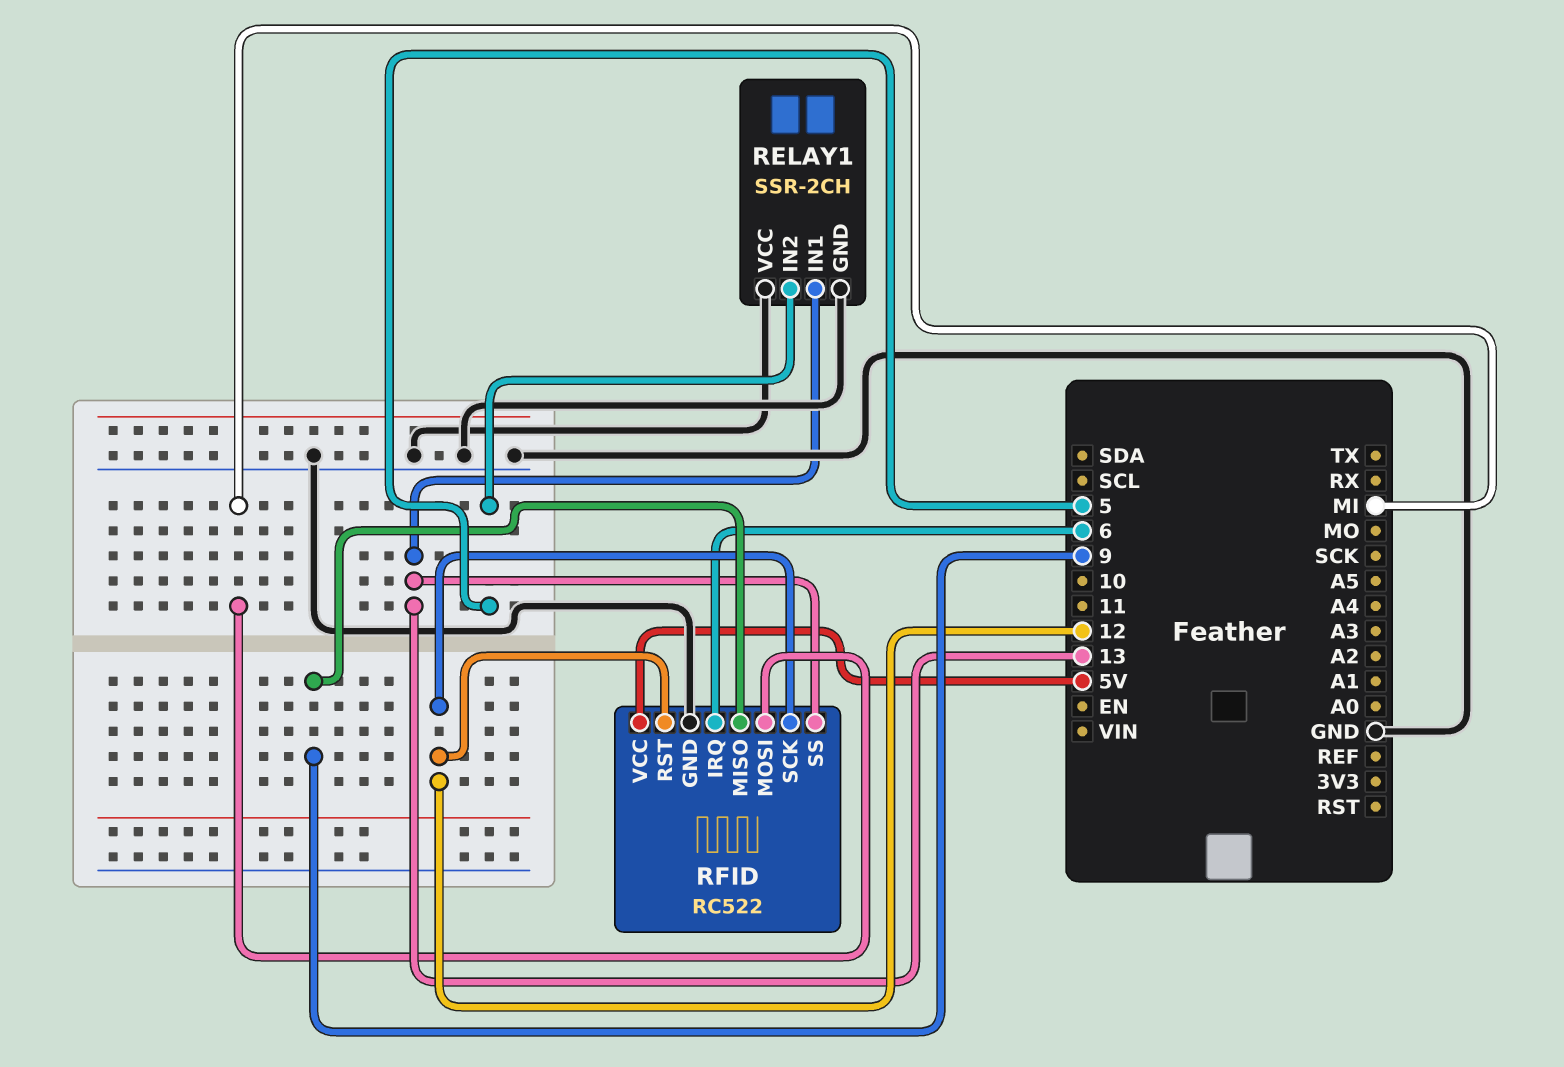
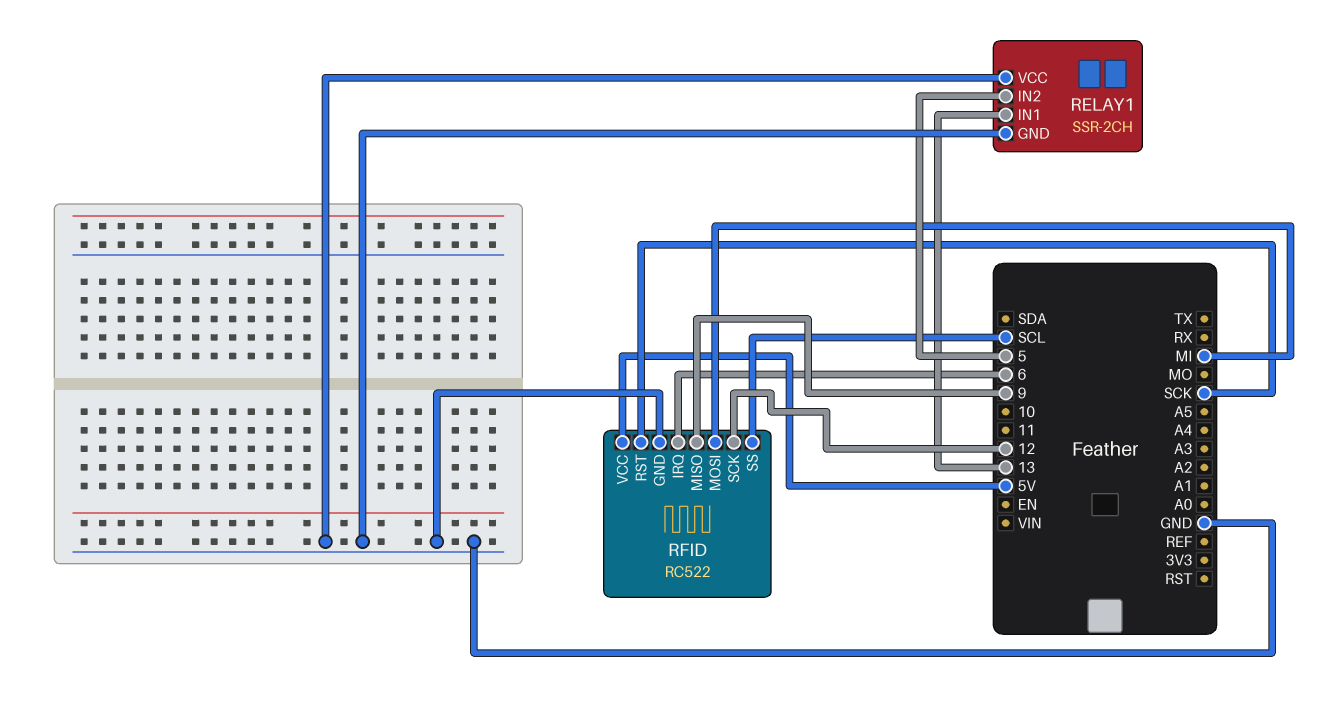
RFID pin RST: 12 -> SCK
RFID pin SS: 13 -> SCL

